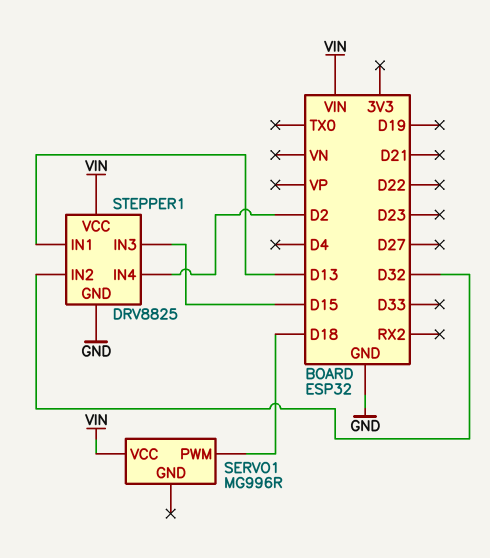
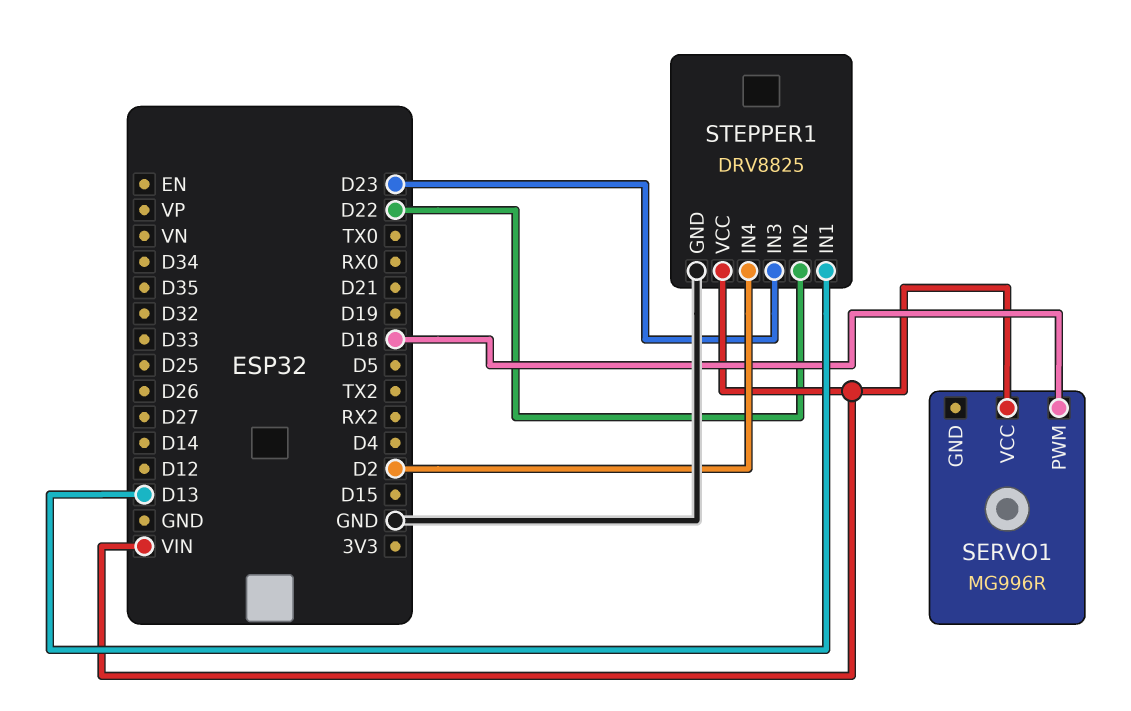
STEPPER1 pin IN2: D32 -> D22
STEPPER1 pin IN3: D15 -> D23

